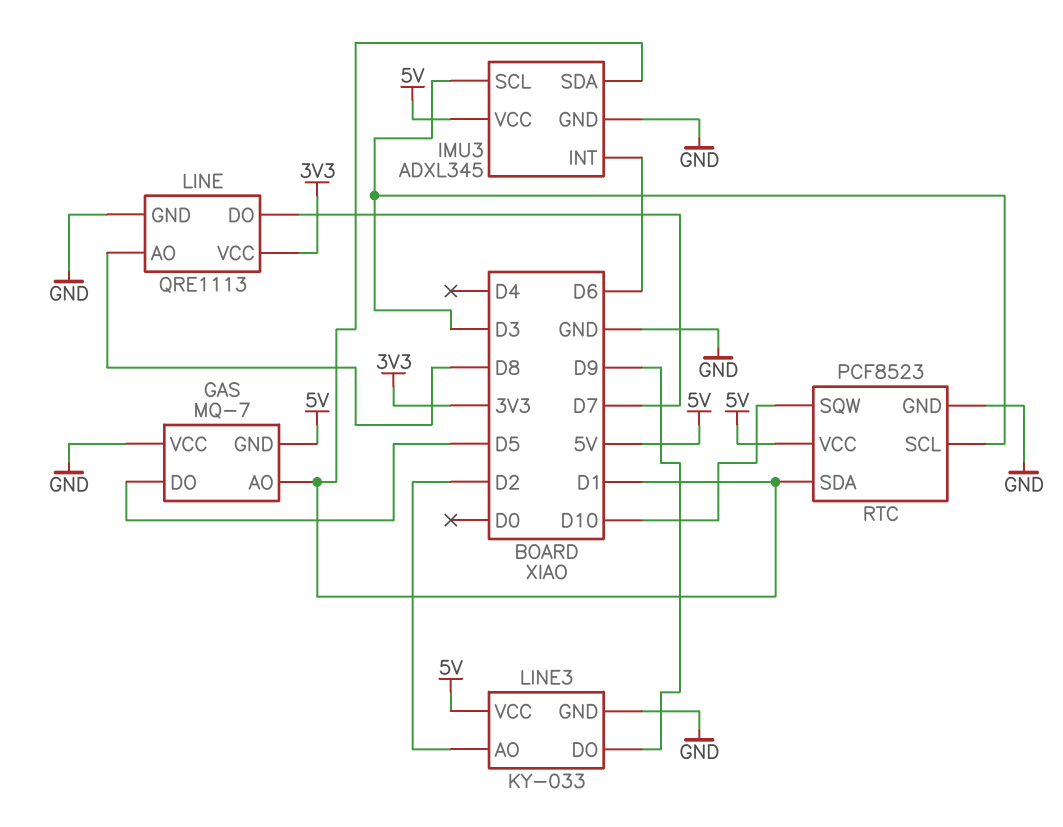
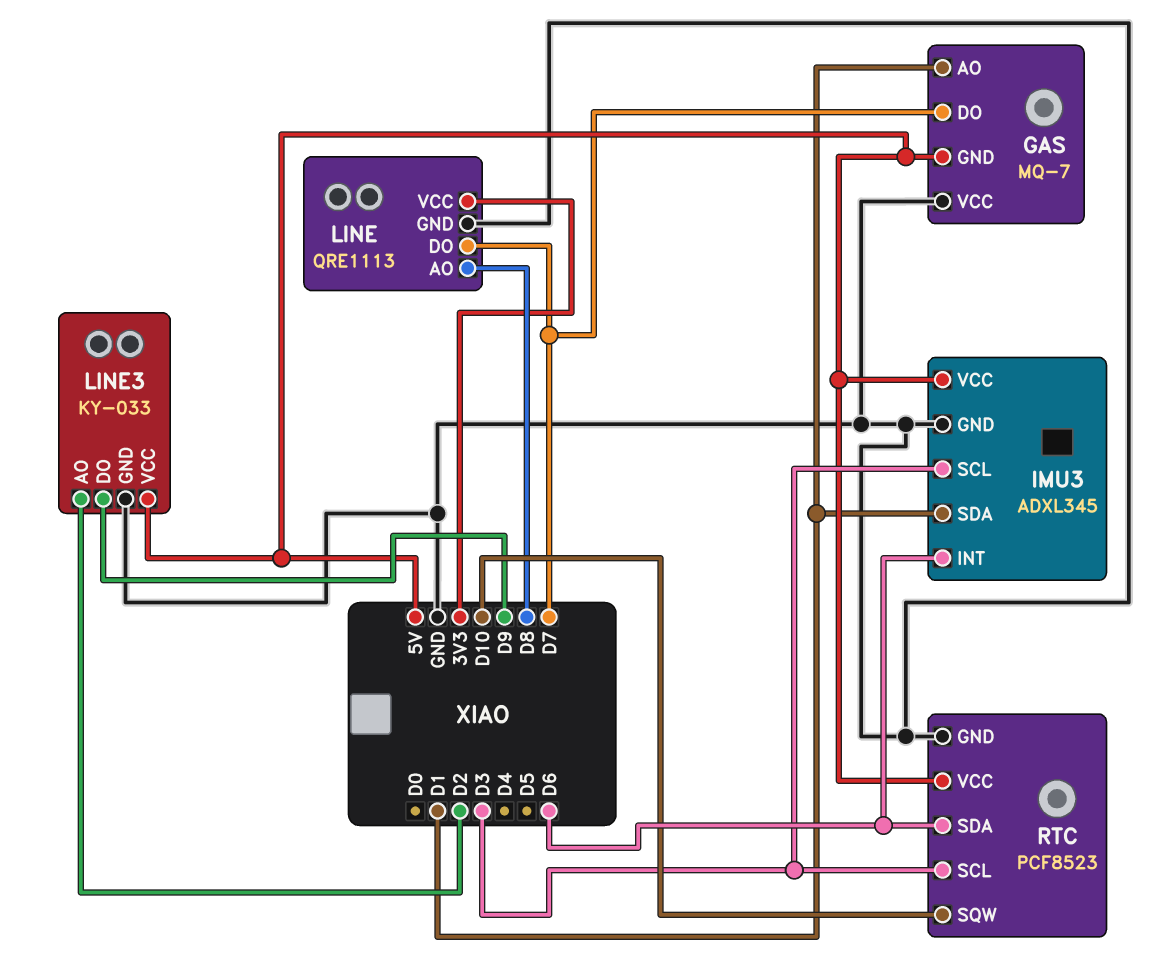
GAS pin DO: D5 -> D7
RTC pin SDA: D1 -> D6

